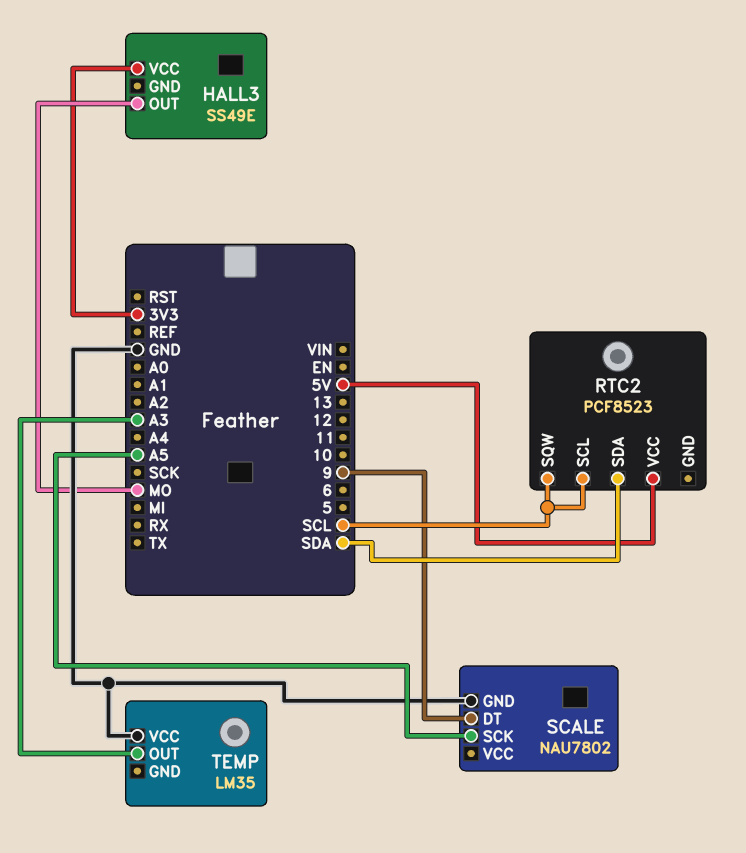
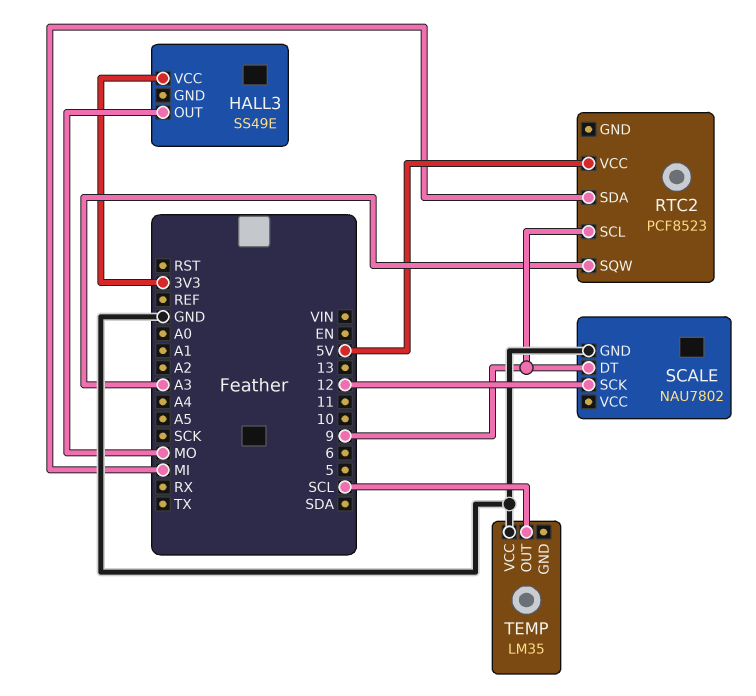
RTC2 pin SCL: SCL -> 9
RTC2 pin SDA: SDA -> MI
RTC2 pin SQW: SCL -> A3
SCALE pin SCK: A5 -> 12
TEMP pin OUT: A3 -> SCL

